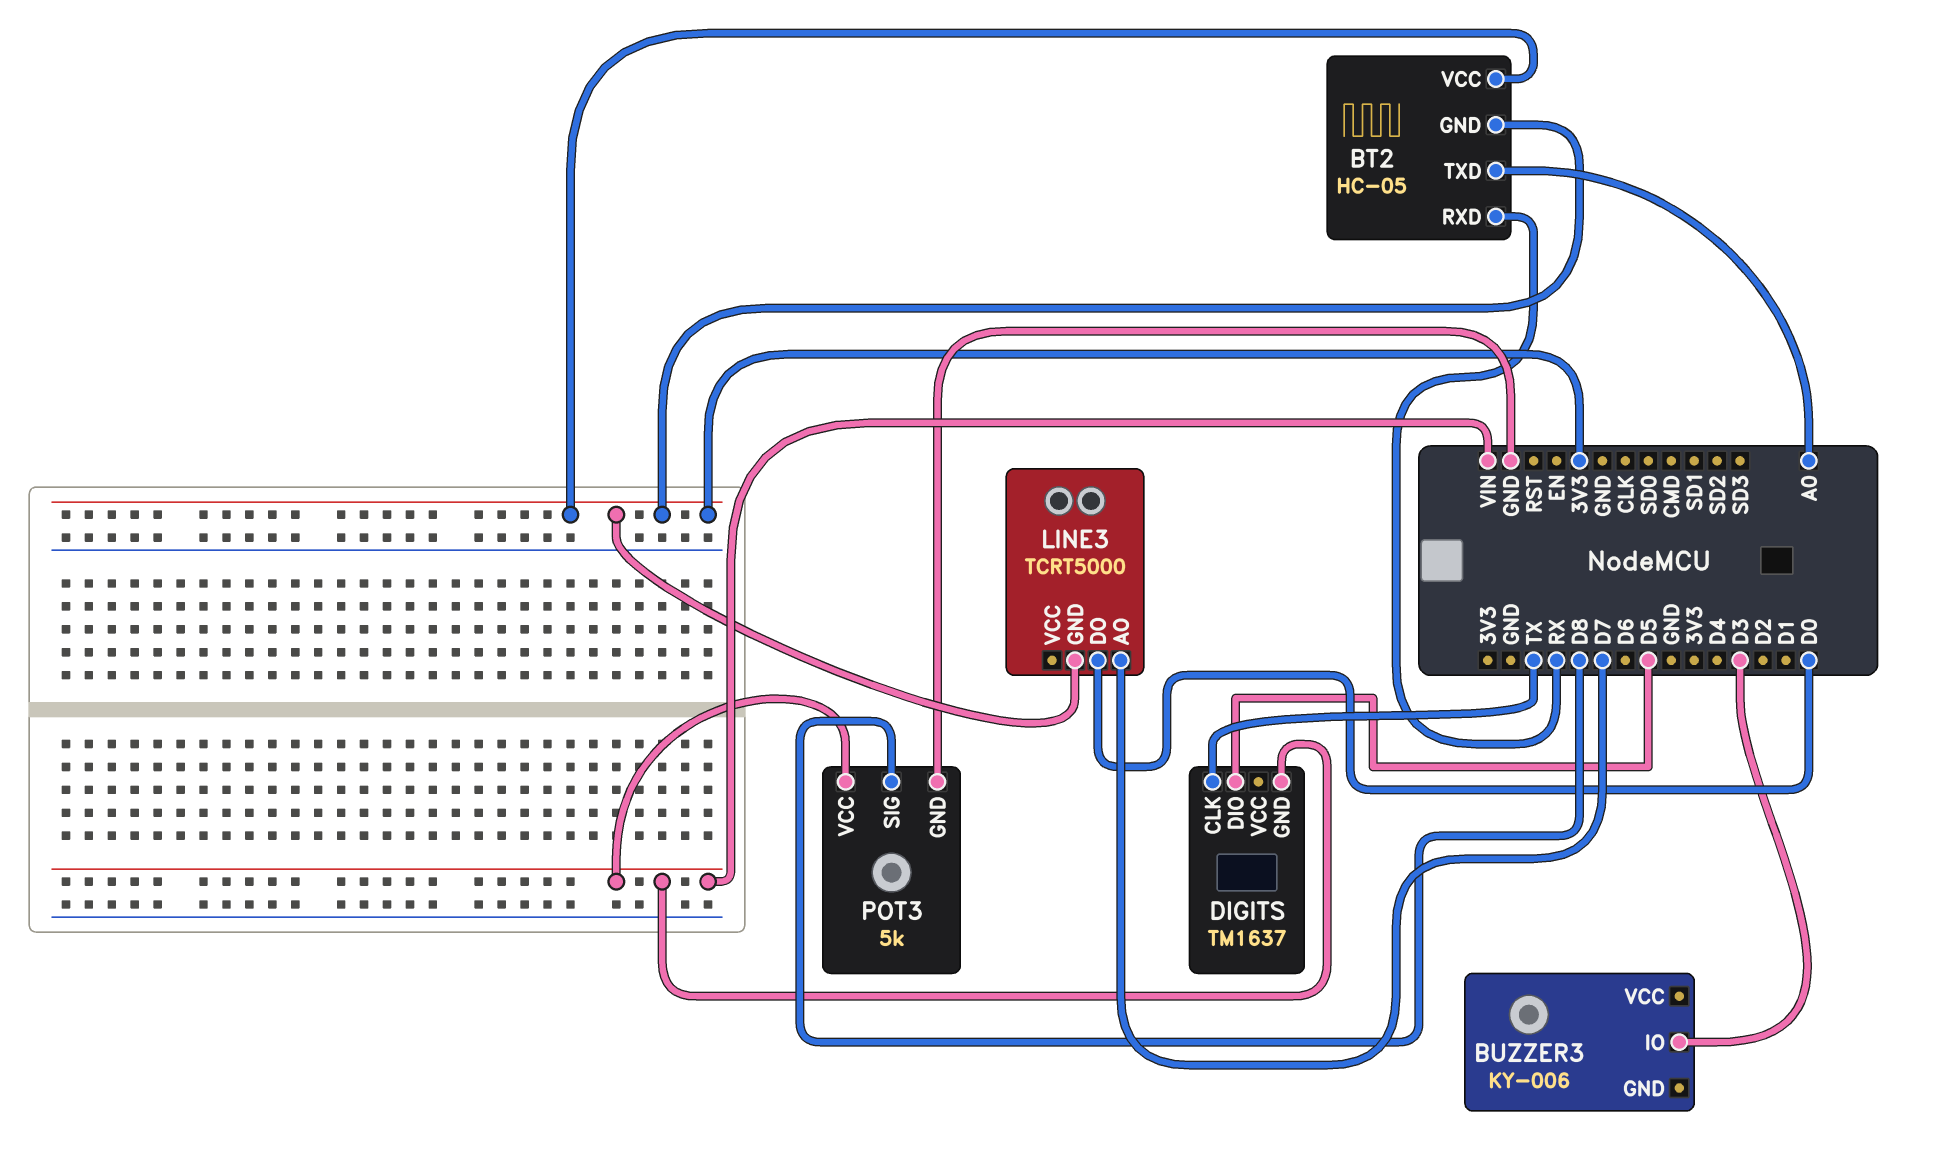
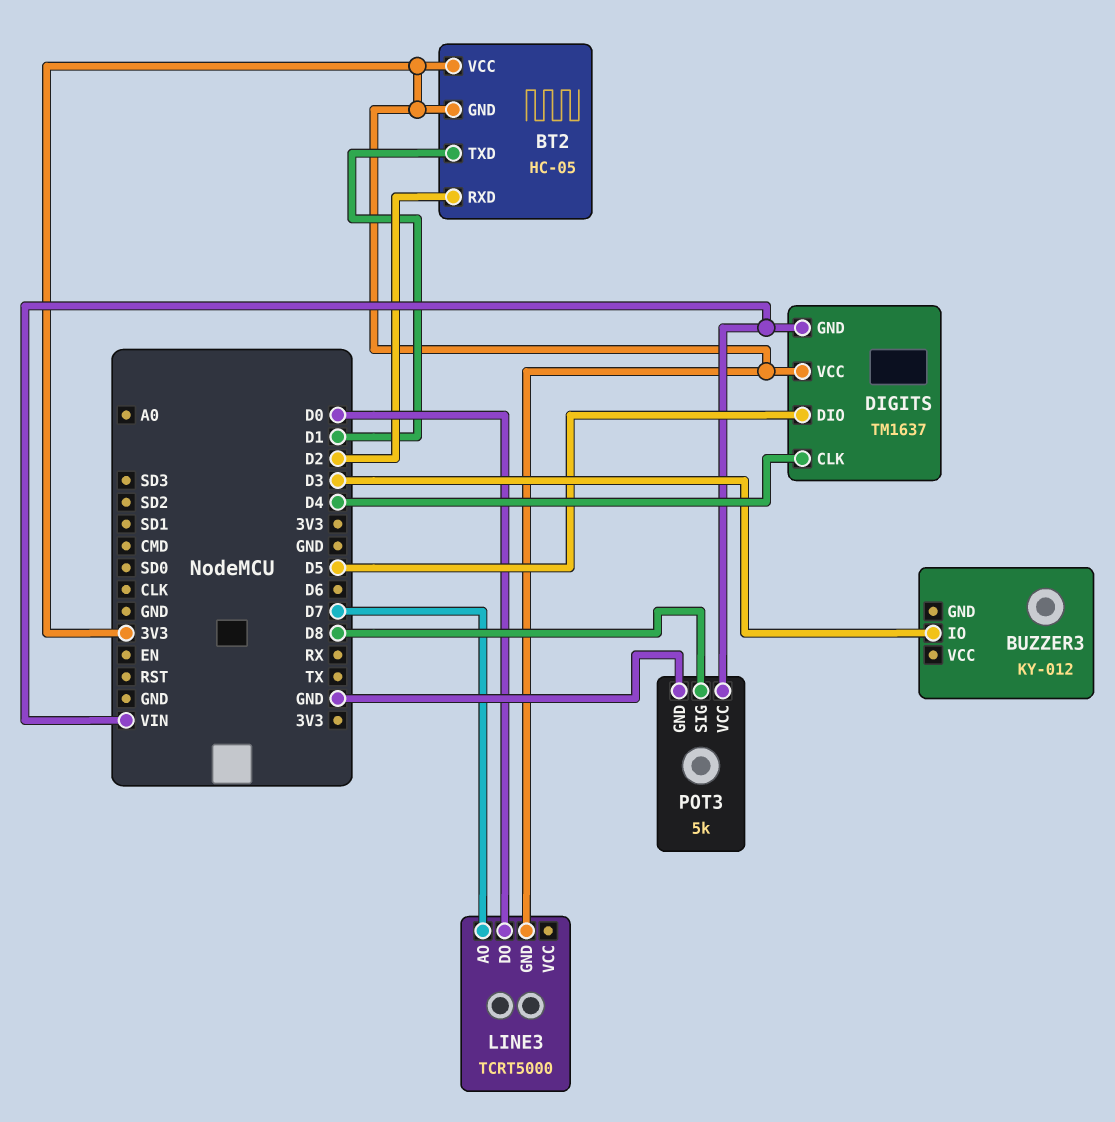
BT2 pin RXD: RX -> D2
BT2 pin TXD: A0 -> D1
BUZZER3: KY-006 -> KY-012
DIGITS pin CLK: TX -> D4
DIGITS pin VCC: none -> 3V3

